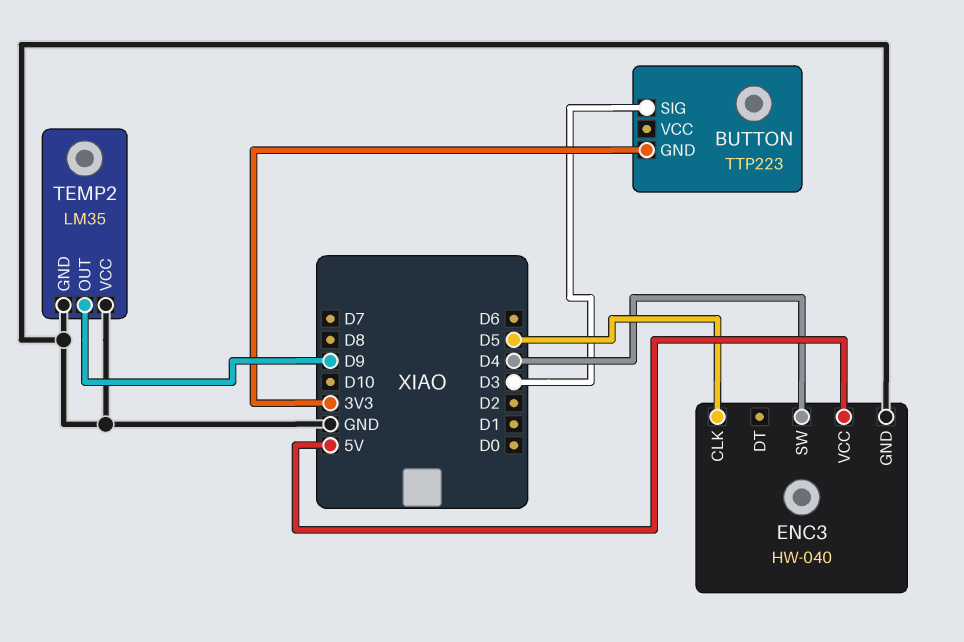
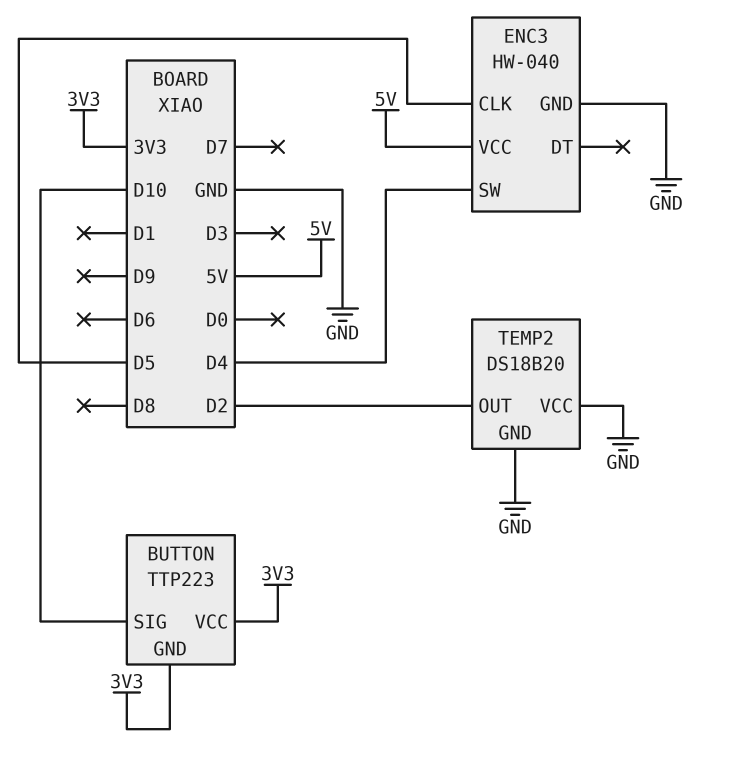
BUTTON pin SIG: D3 -> D10
BUTTON pin VCC: none -> 3V3
TEMP2: LM35 -> DS18B20
TEMP2 pin OUT: D9 -> D2

